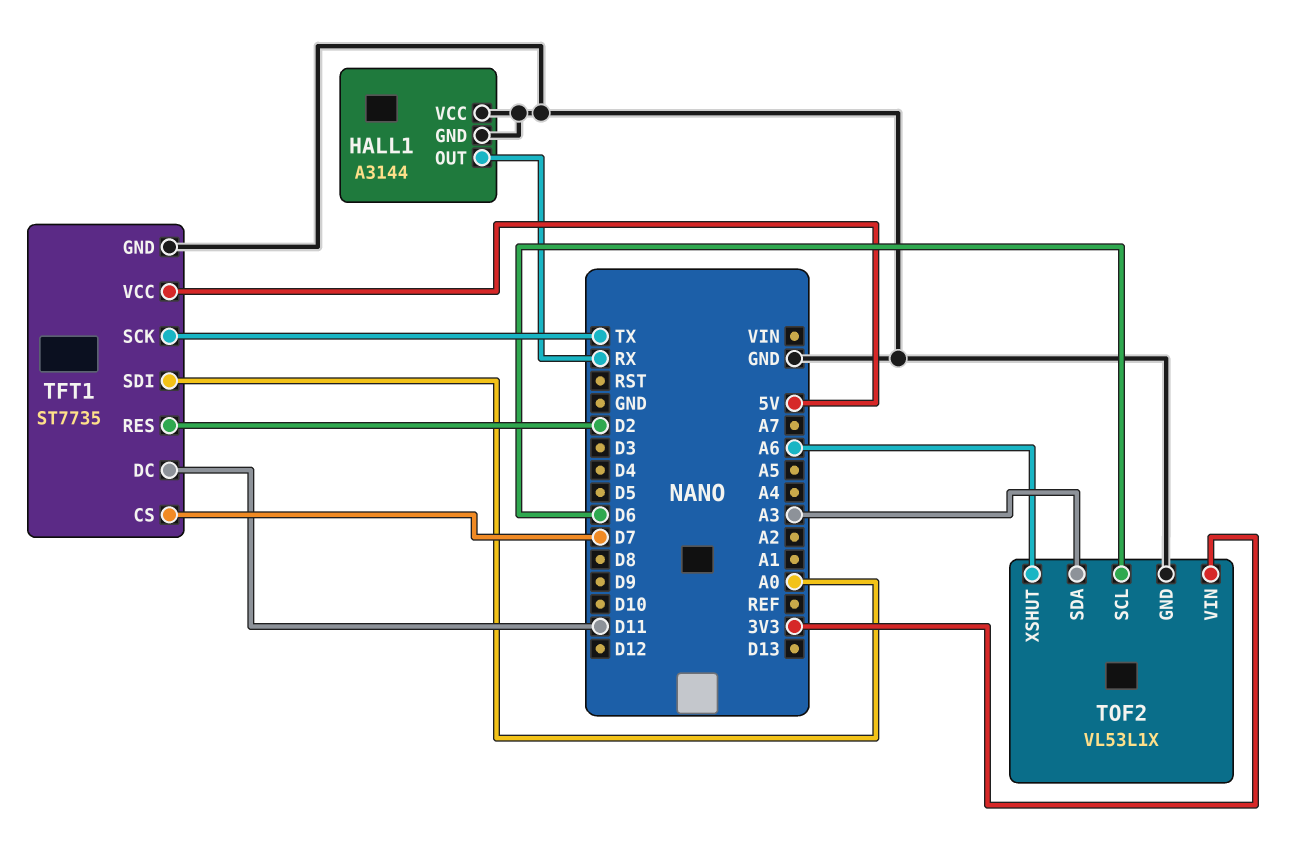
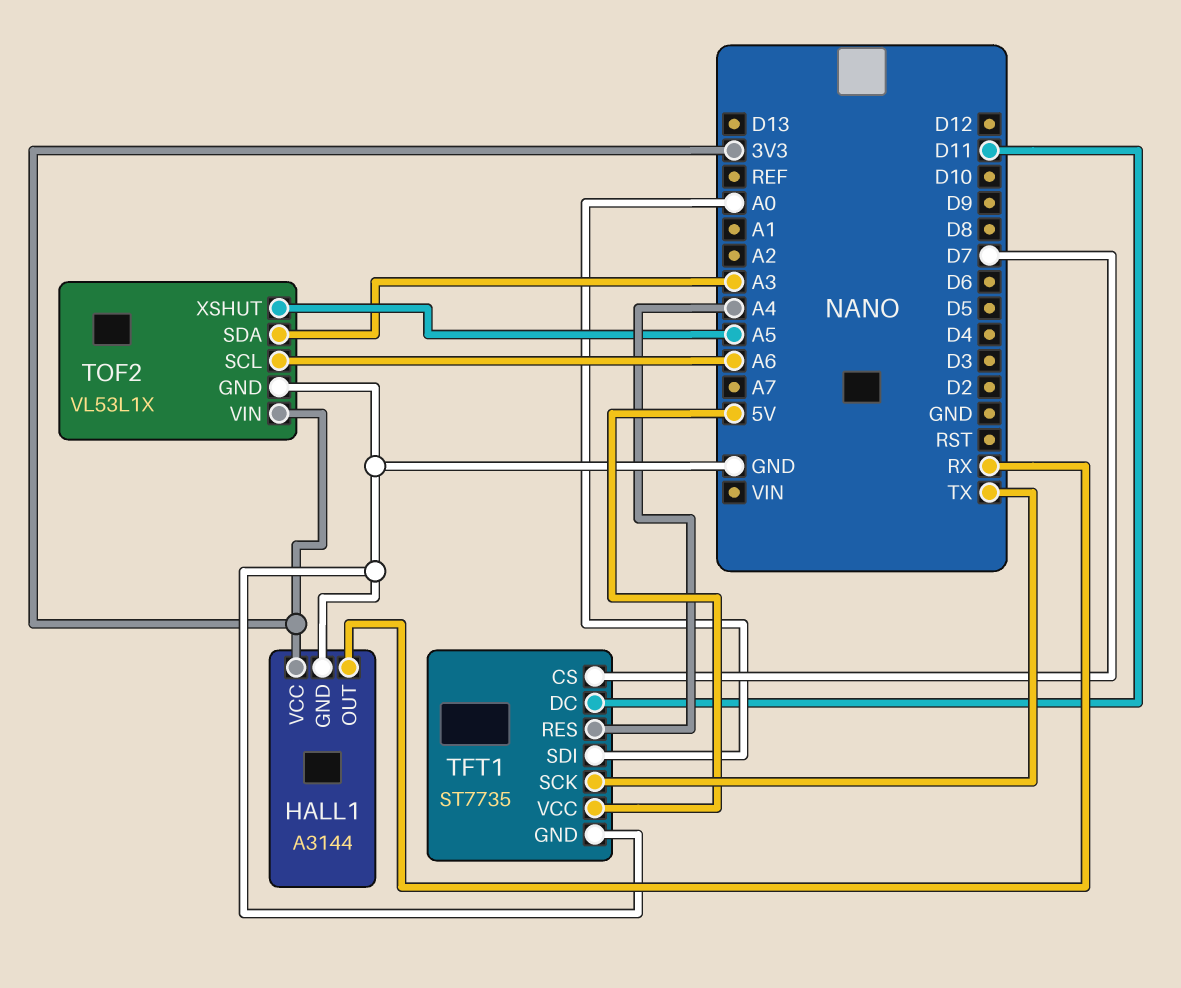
HALL1 pin VCC: GND -> 3V3
TFT1 pin RES: D2 -> A4
TOF2 pin SCL: D6 -> A6
TOF2 pin XSHUT: A6 -> A5

